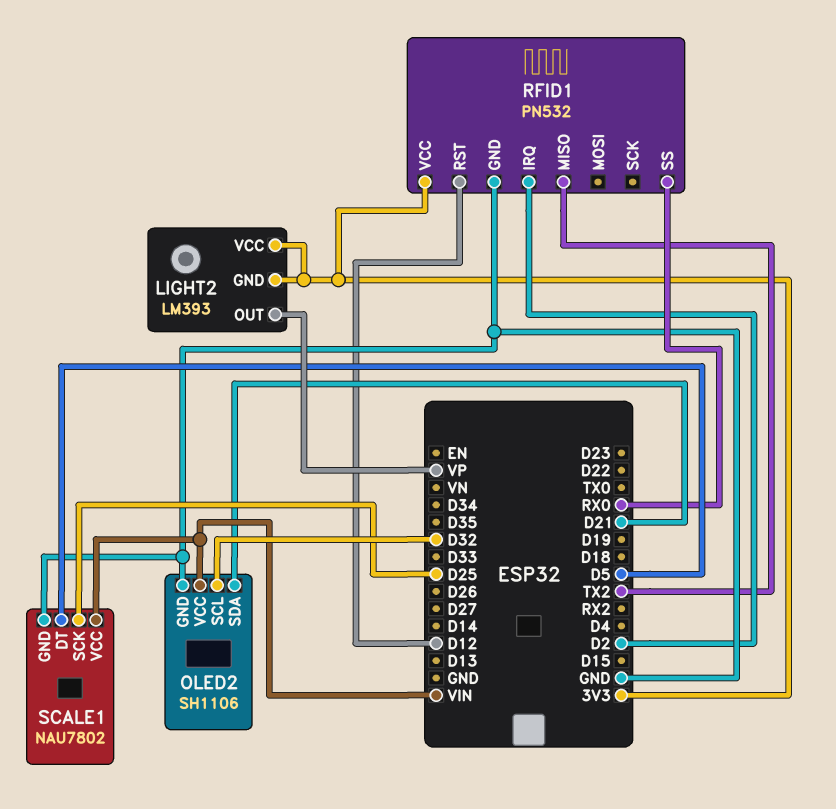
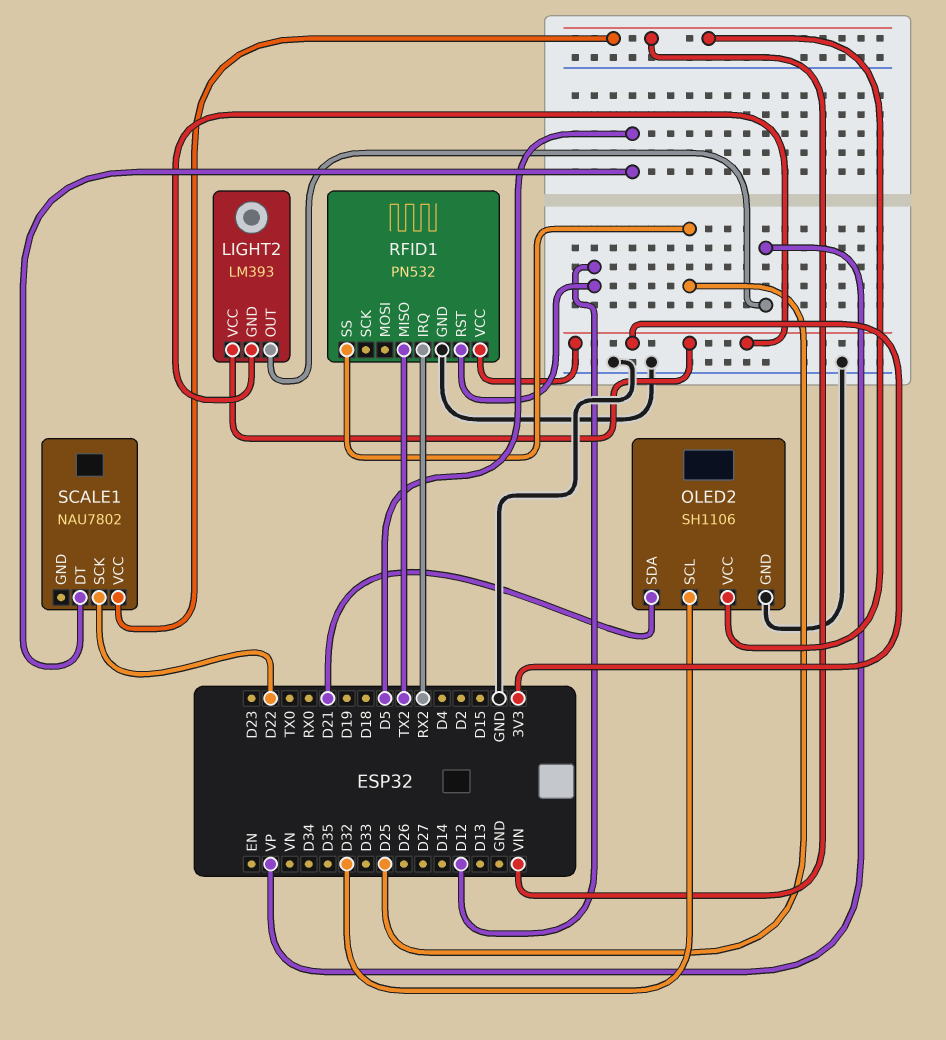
RFID1 pin IRQ: D2 -> RX2
RFID1 pin SS: RX0 -> D25
SCALE1 pin GND: GND -> none
SCALE1 pin SCK: D25 -> D22

